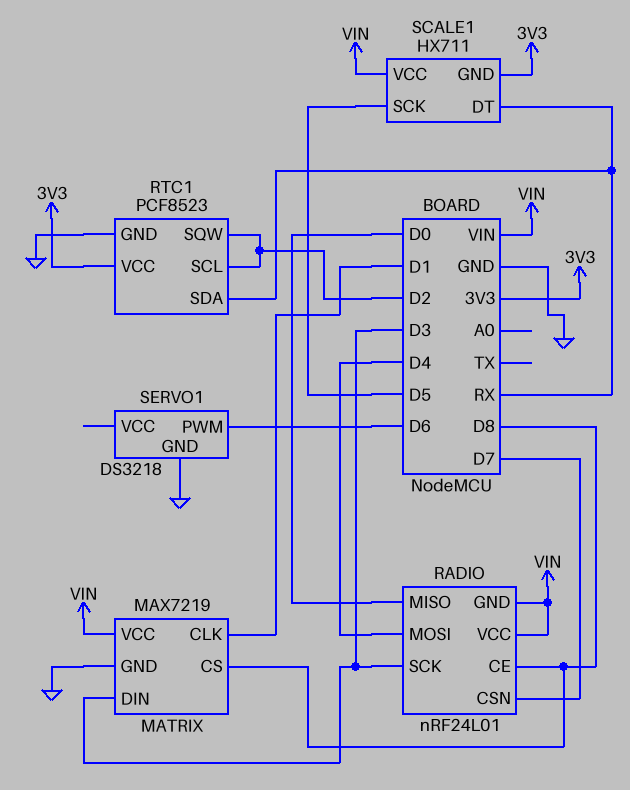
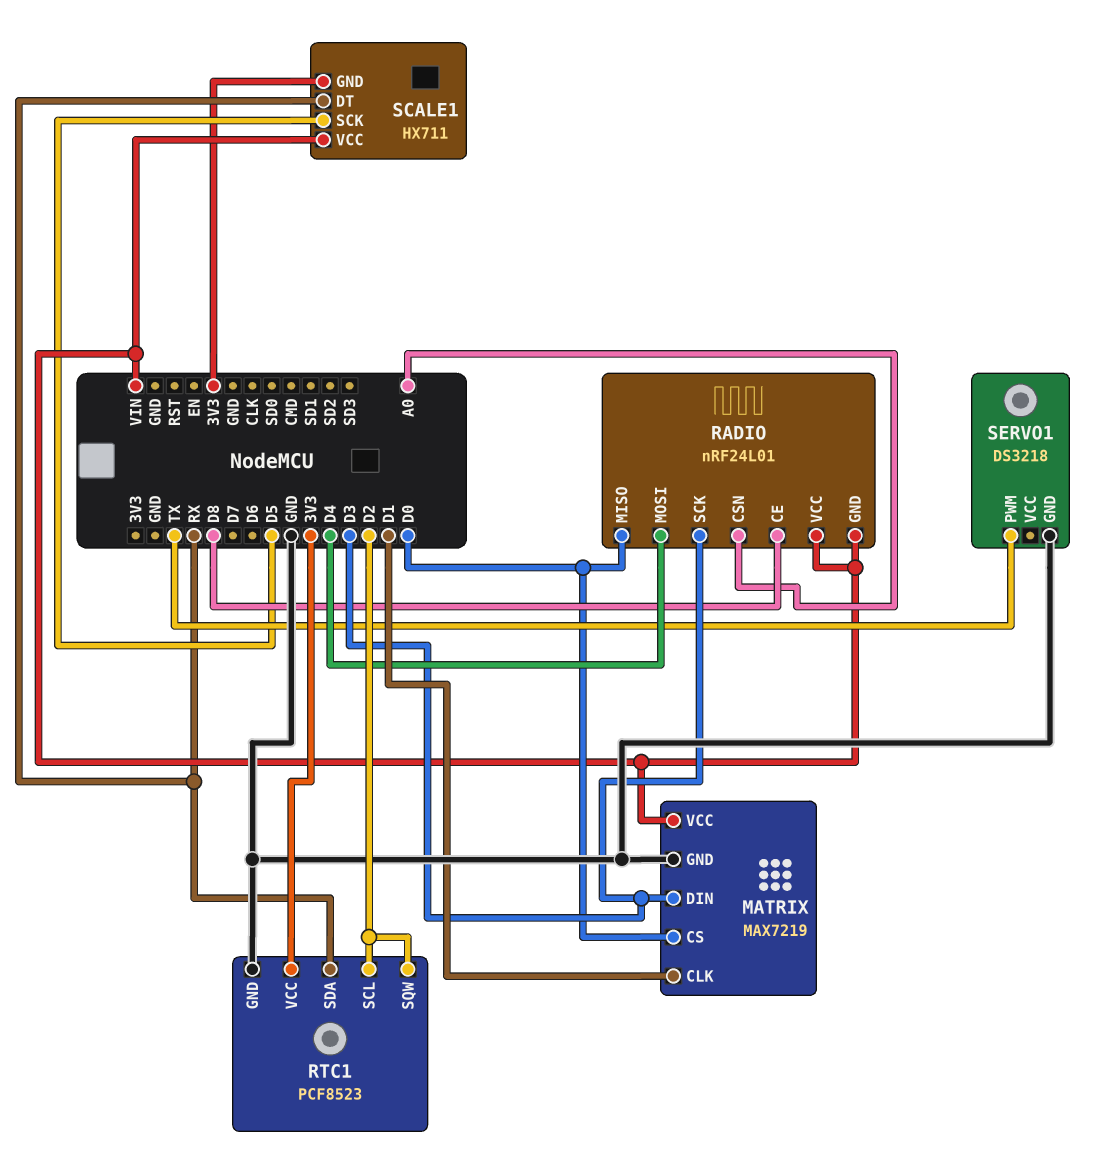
MATRIX pin CS: D8 -> D0
RADIO pin CSN: D7 -> A0
SERVO1 pin PWM: D6 -> TX

